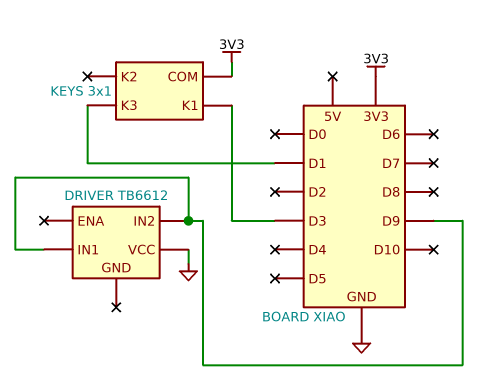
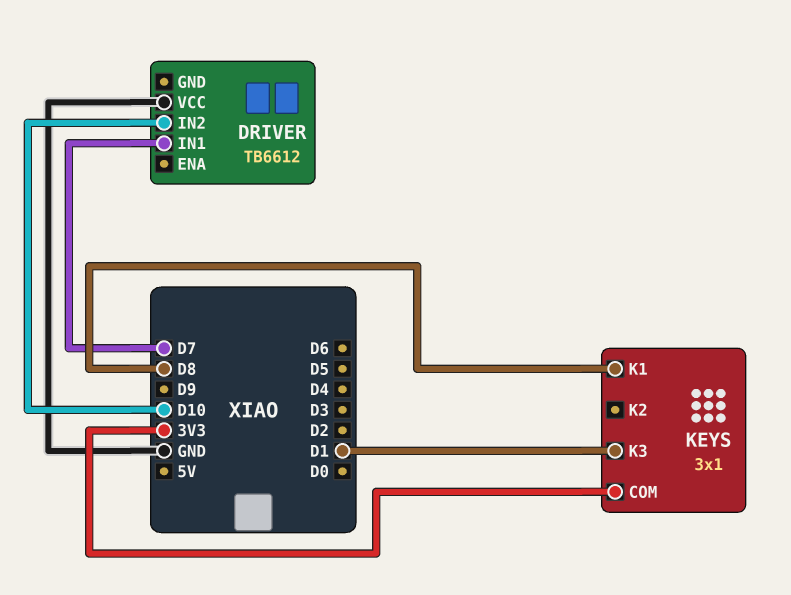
DRIVER pin IN1: D9 -> D7
DRIVER pin IN2: D9 -> D10
KEYS pin K1: D3 -> D8

